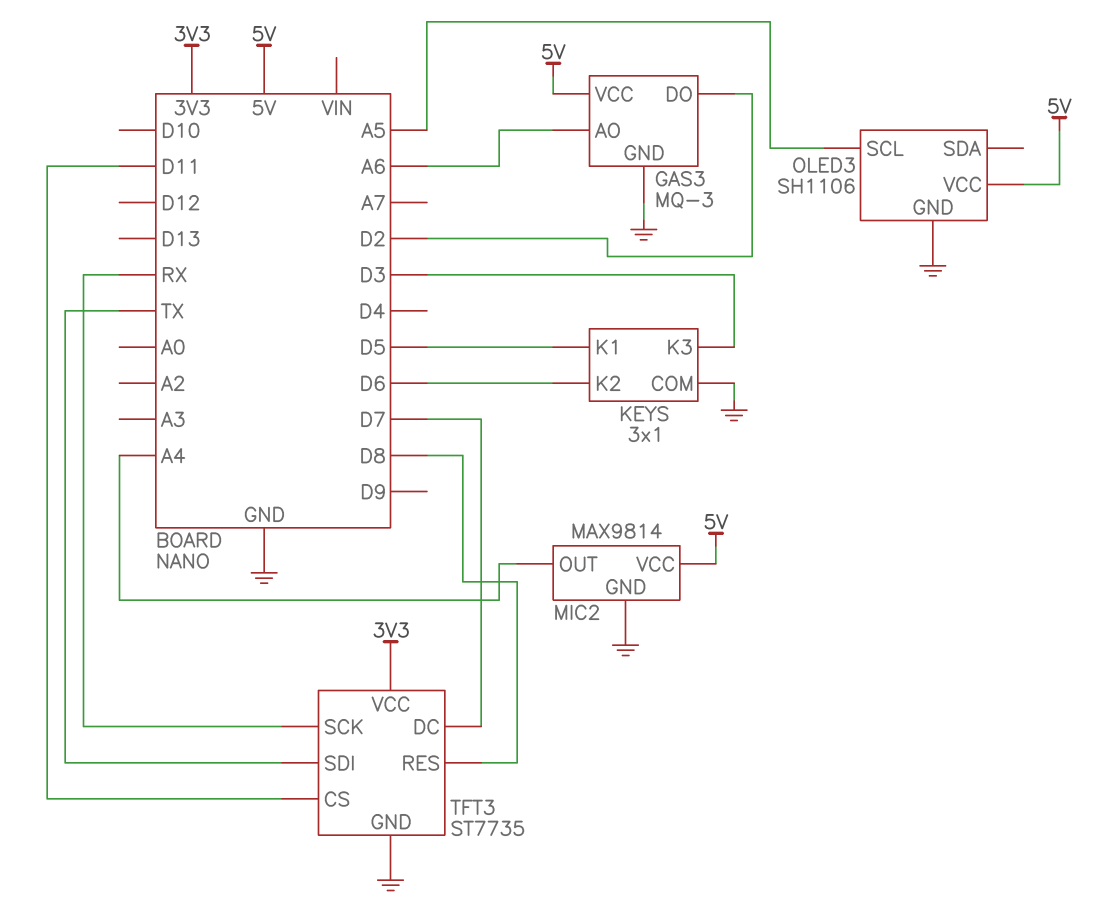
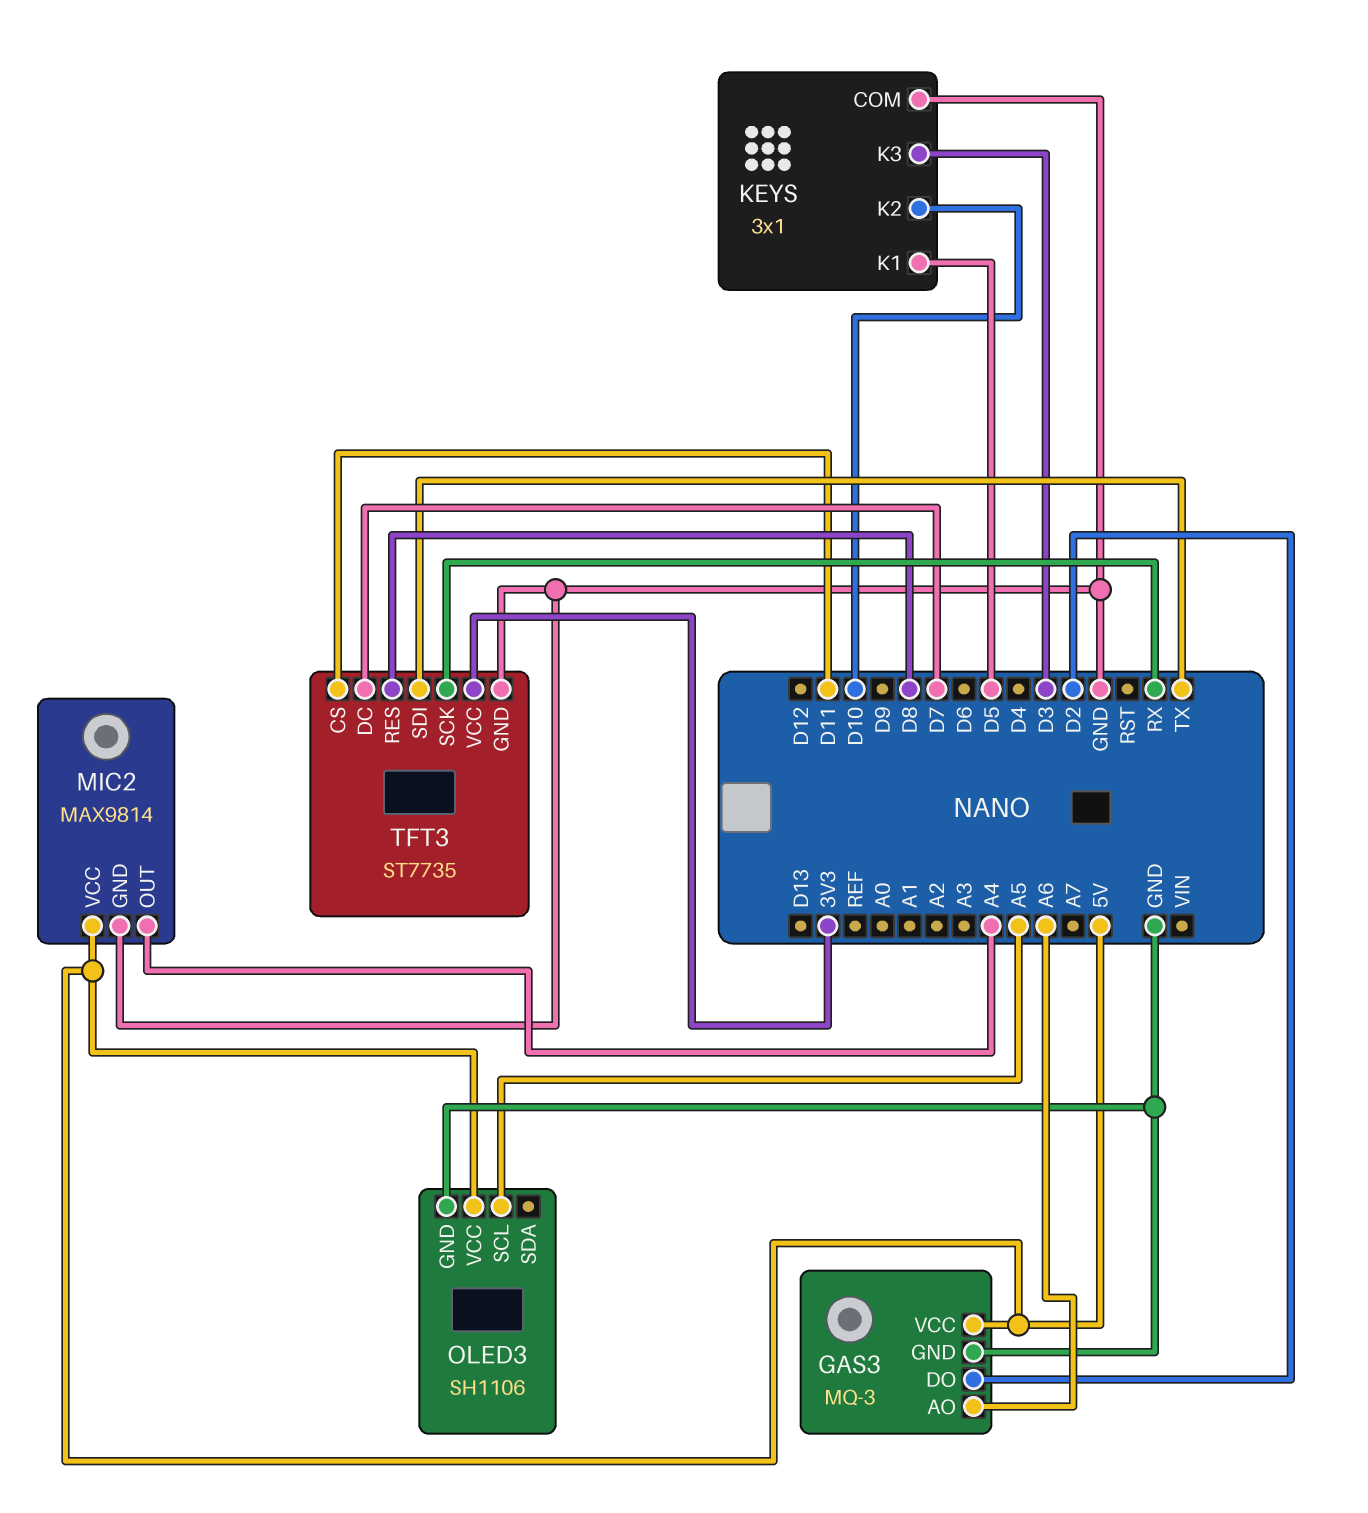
KEYS pin K2: D6 -> D10

